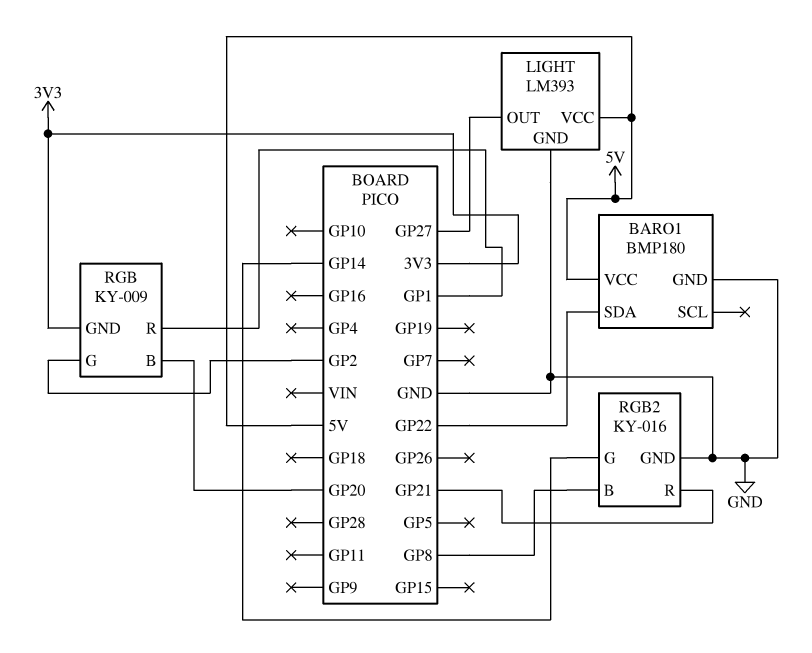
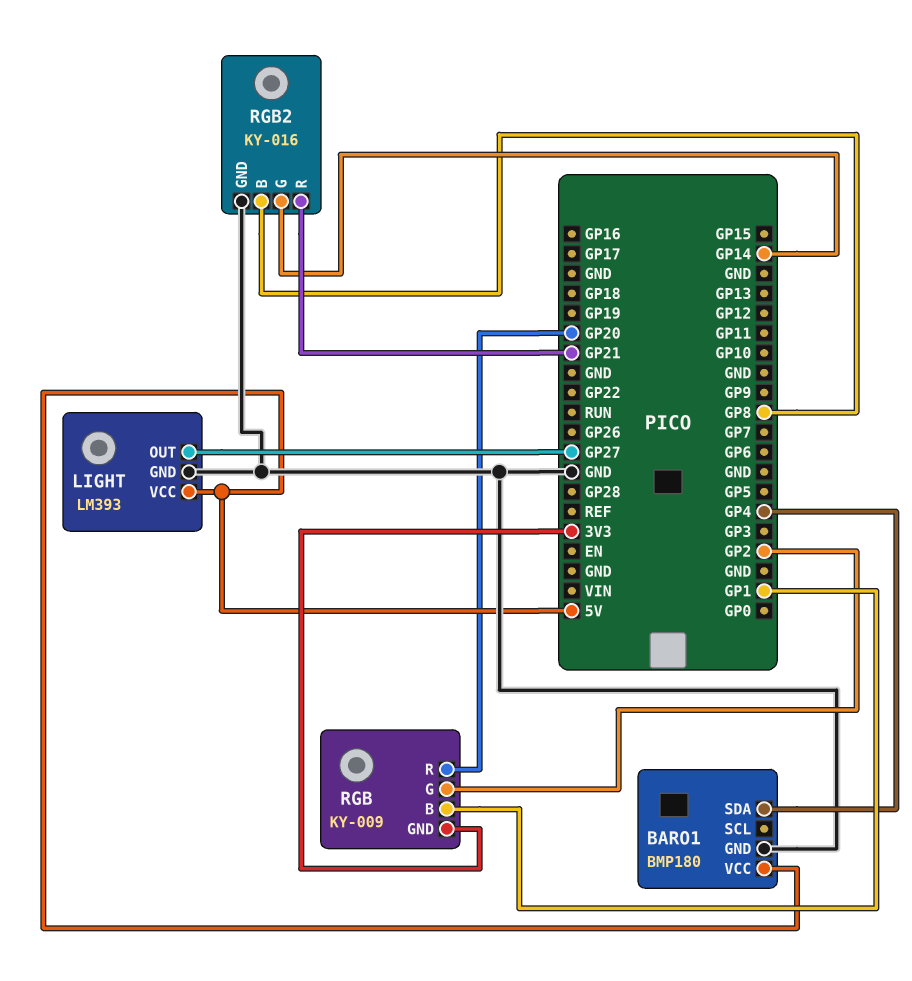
BARO1 pin SDA: GP22 -> GP4
RGB pin B: GP20 -> GP1
RGB pin R: GP1 -> GP20

